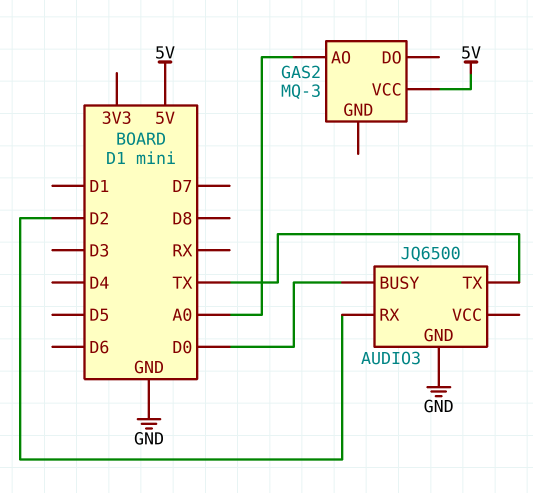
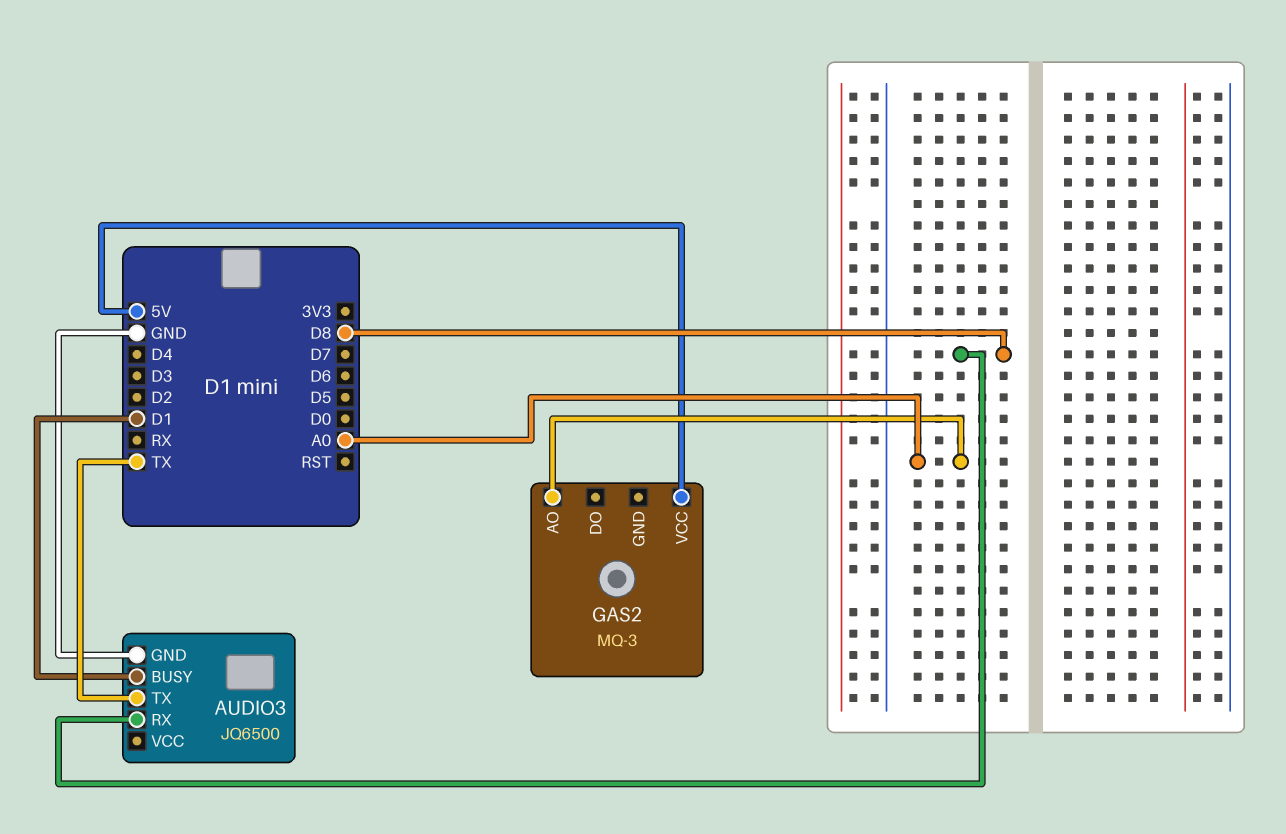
AUDIO3 pin BUSY: D0 -> D1
AUDIO3 pin RX: D2 -> D8

